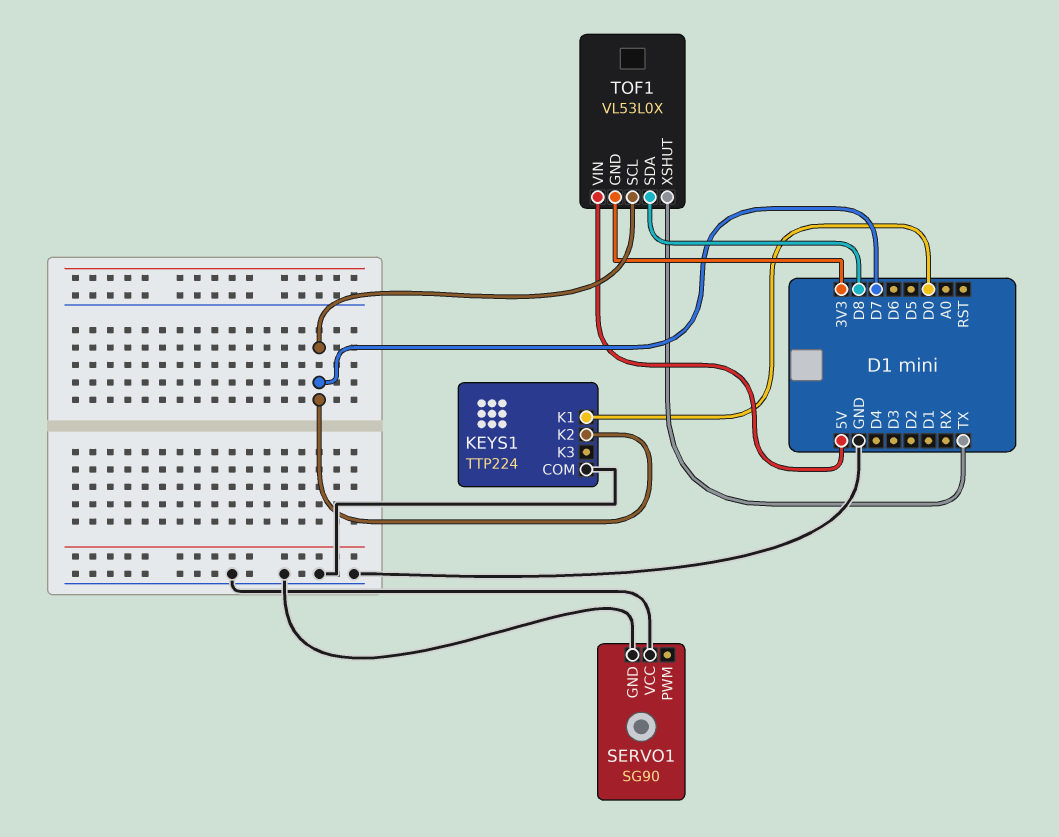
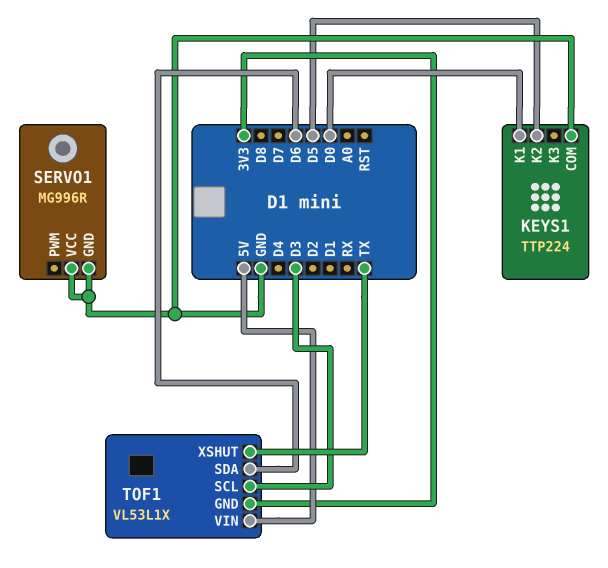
KEYS1 pin K2: D7 -> D5
SERVO1: SG90 -> MG996R
TOF1: VL53L0X -> VL53L1X
TOF1 pin SCL: D7 -> D3
TOF1 pin SDA: D8 -> D6

